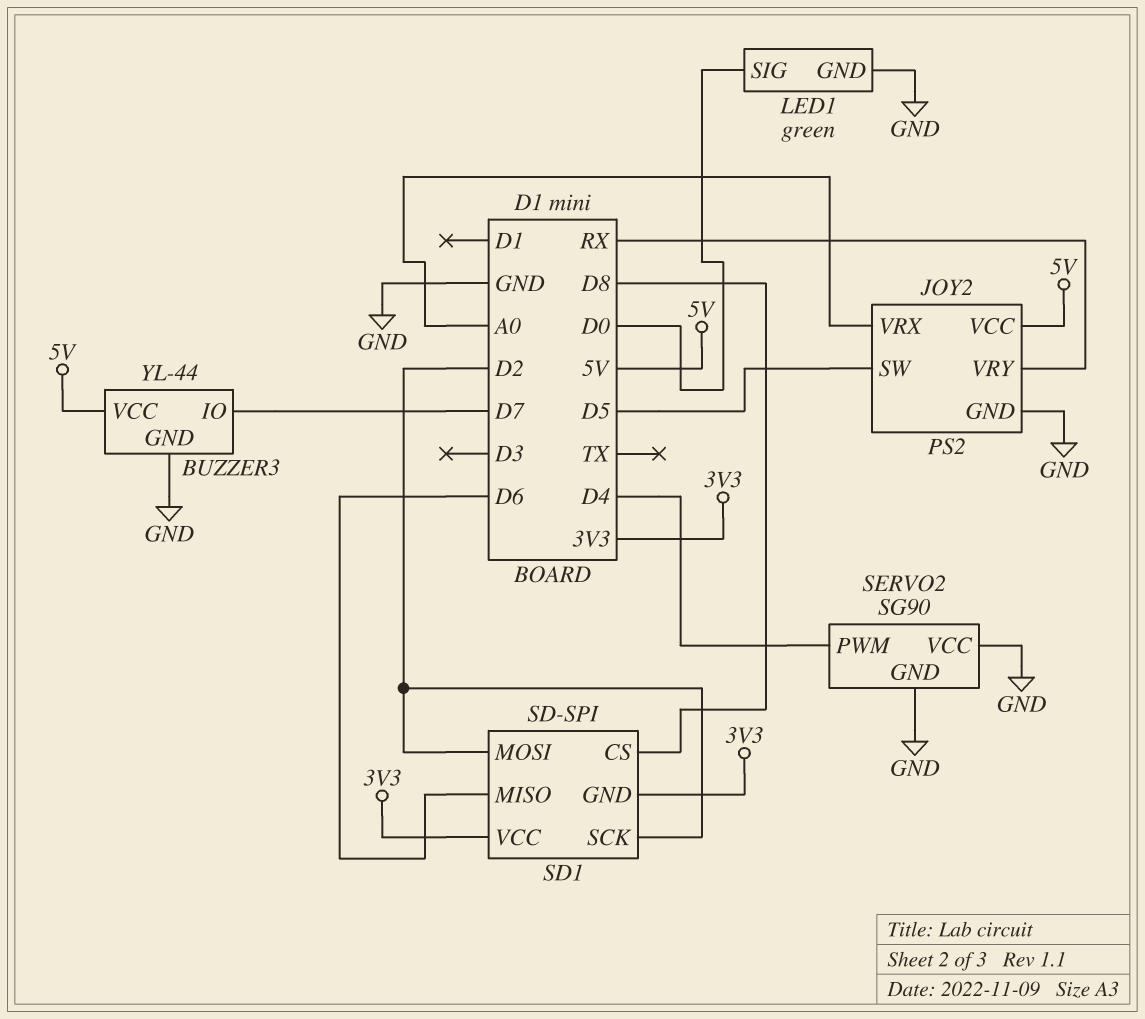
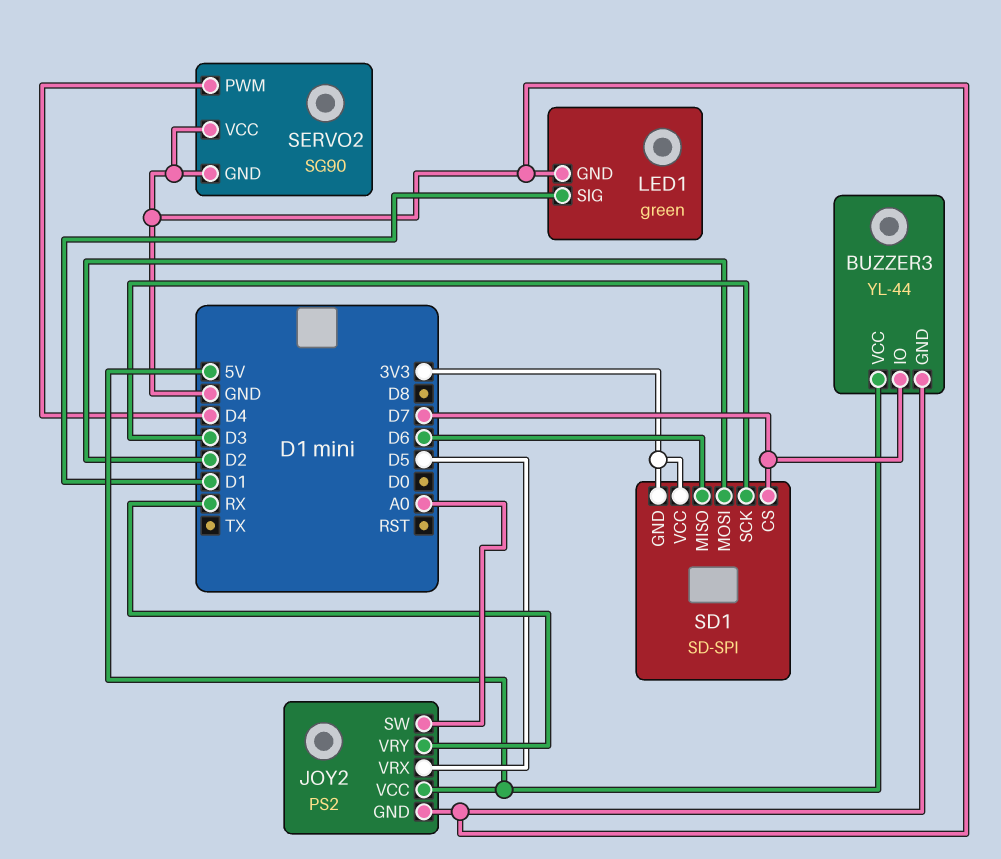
JOY2 pin SW: D5 -> A0
JOY2 pin VRX: A0 -> D5
LED1 pin SIG: D0 -> D1
SD1 pin CS: D8 -> D7
SD1 pin SCK: D2 -> D3

